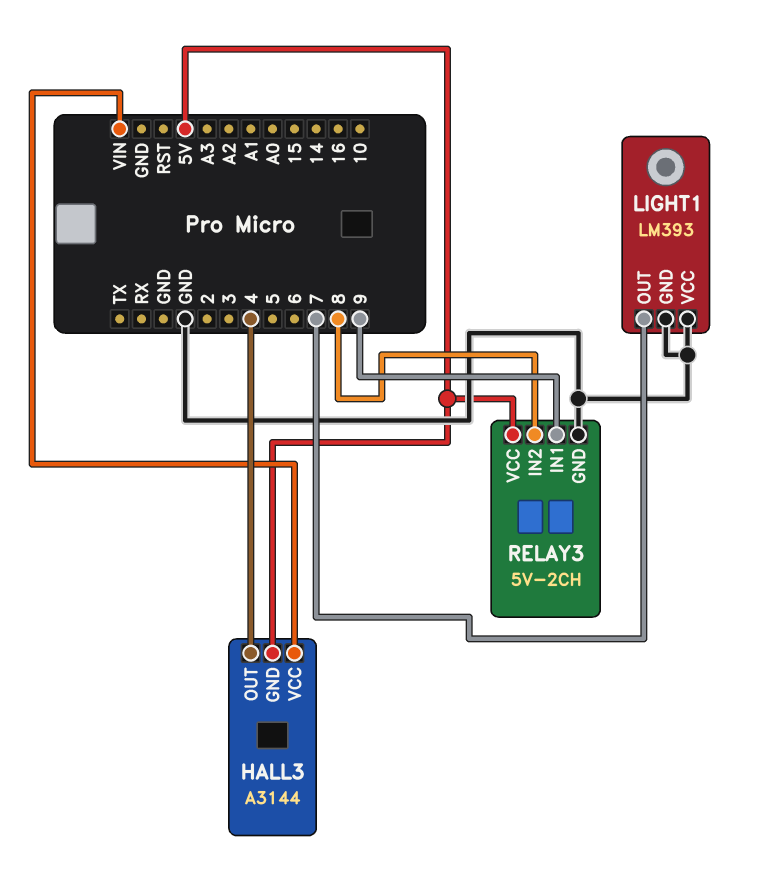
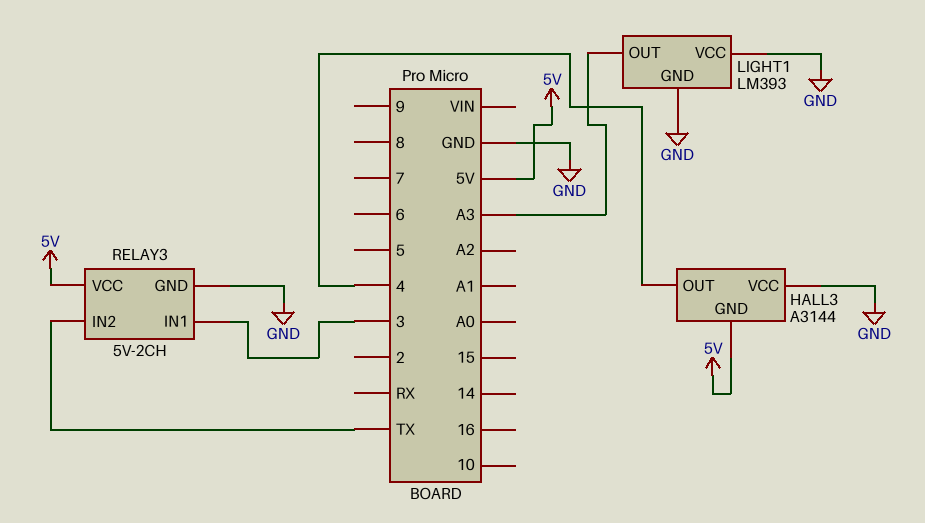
HALL3 pin VCC: VIN -> GND
LIGHT1 pin OUT: 7 -> A3
RELAY3 pin IN1: 9 -> 3
RELAY3 pin IN2: 8 -> TX

